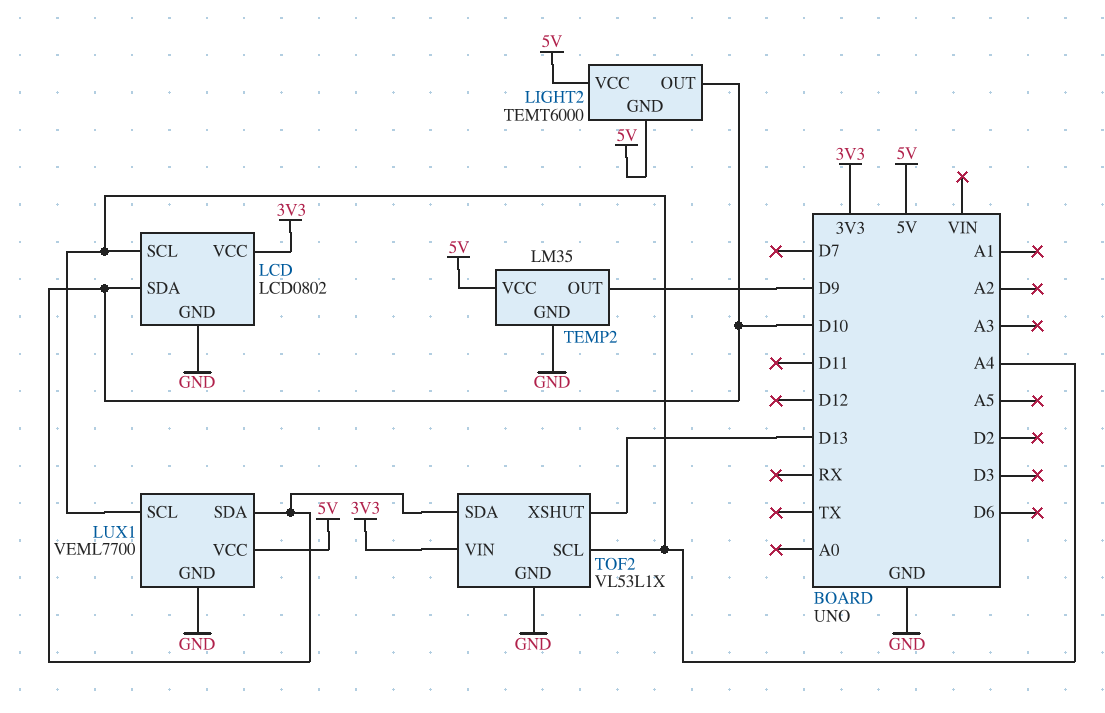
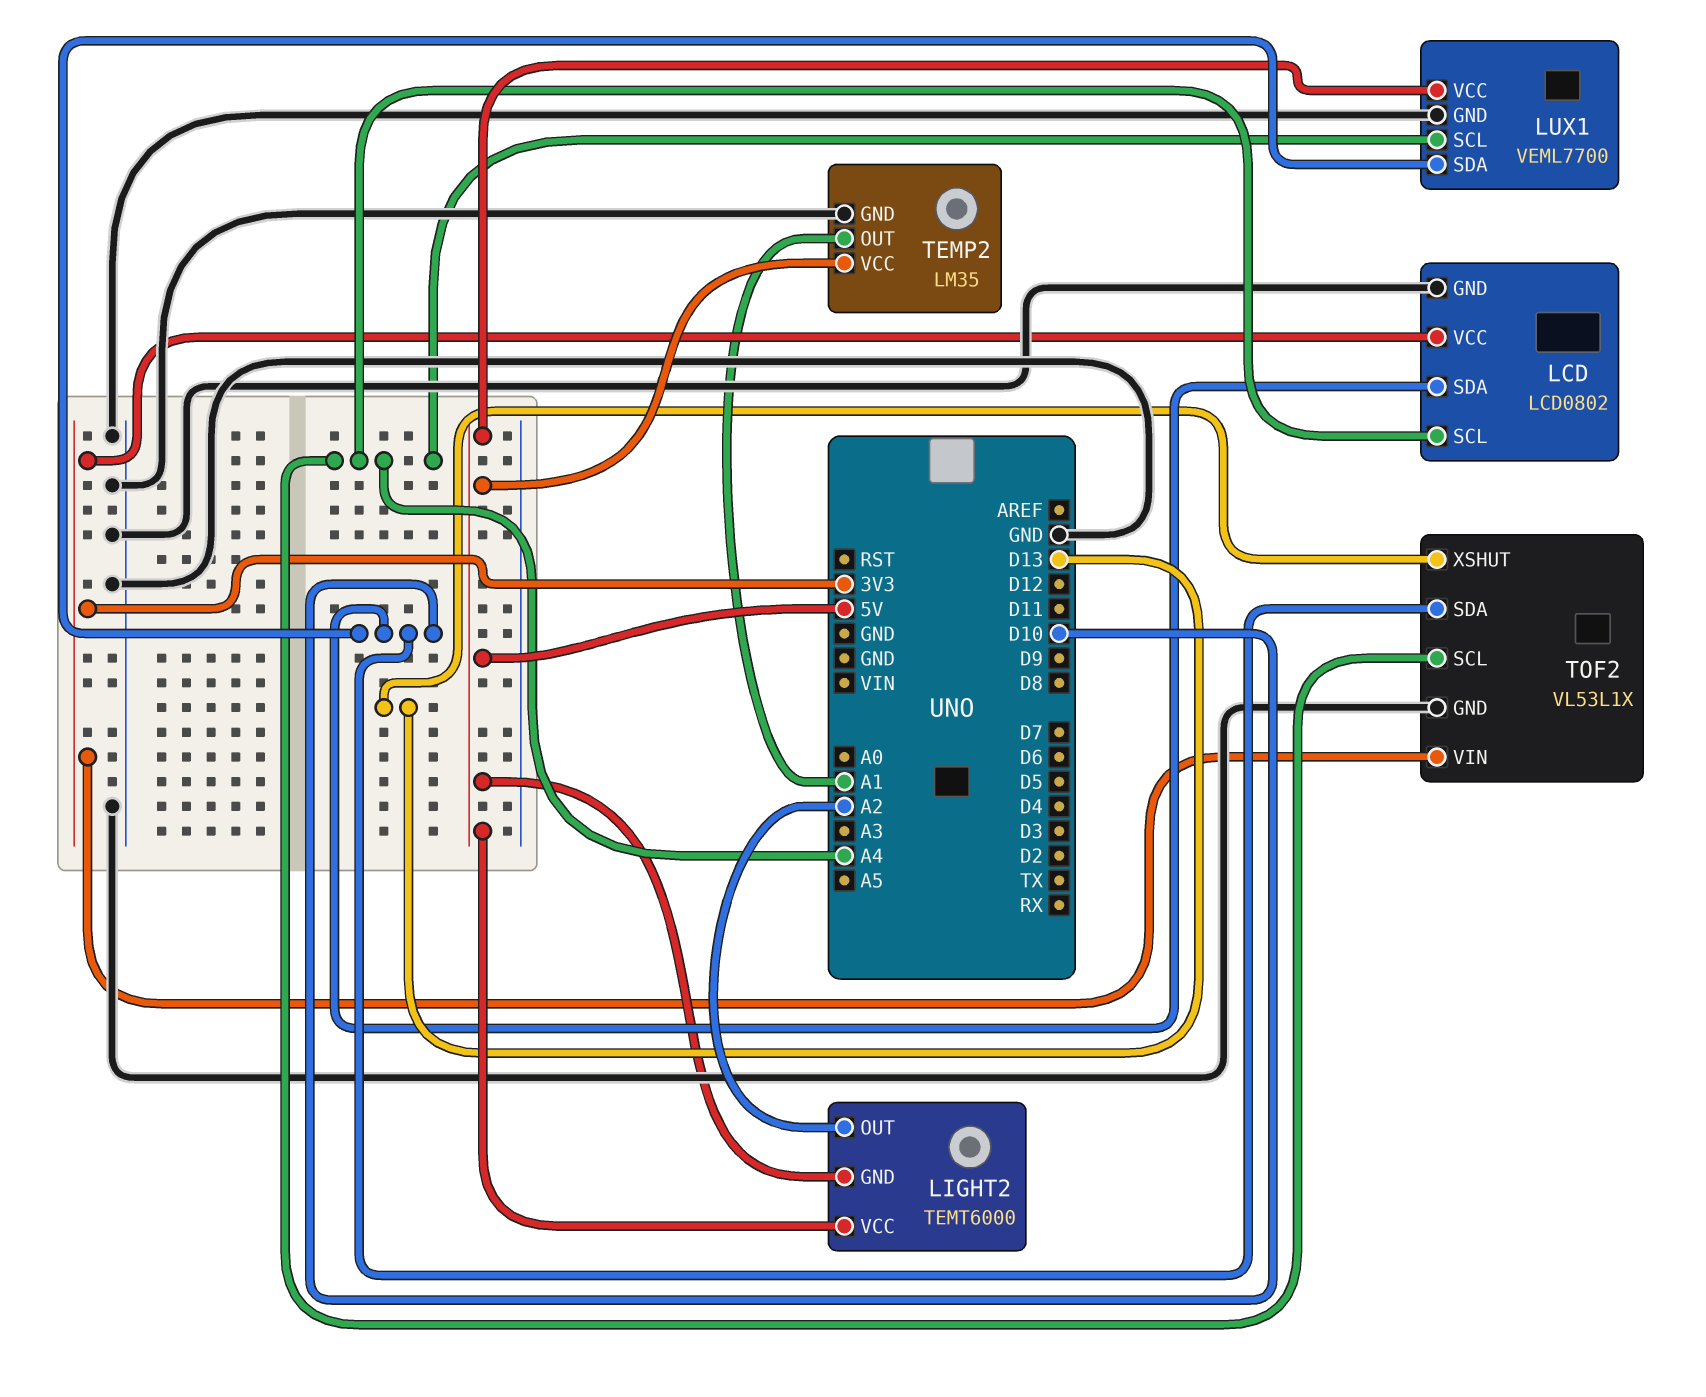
LIGHT2 pin OUT: D10 -> A2
TEMP2 pin OUT: D9 -> A1

